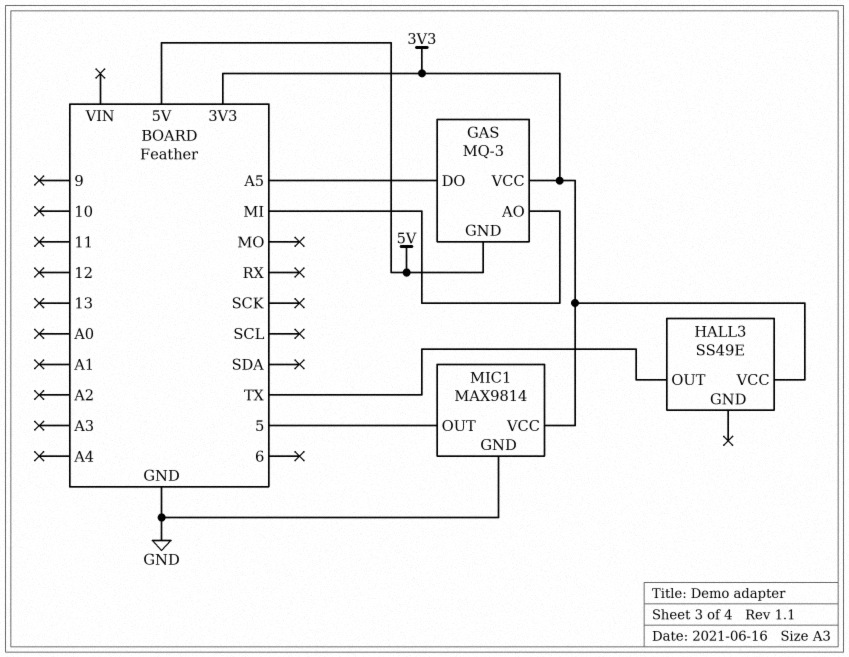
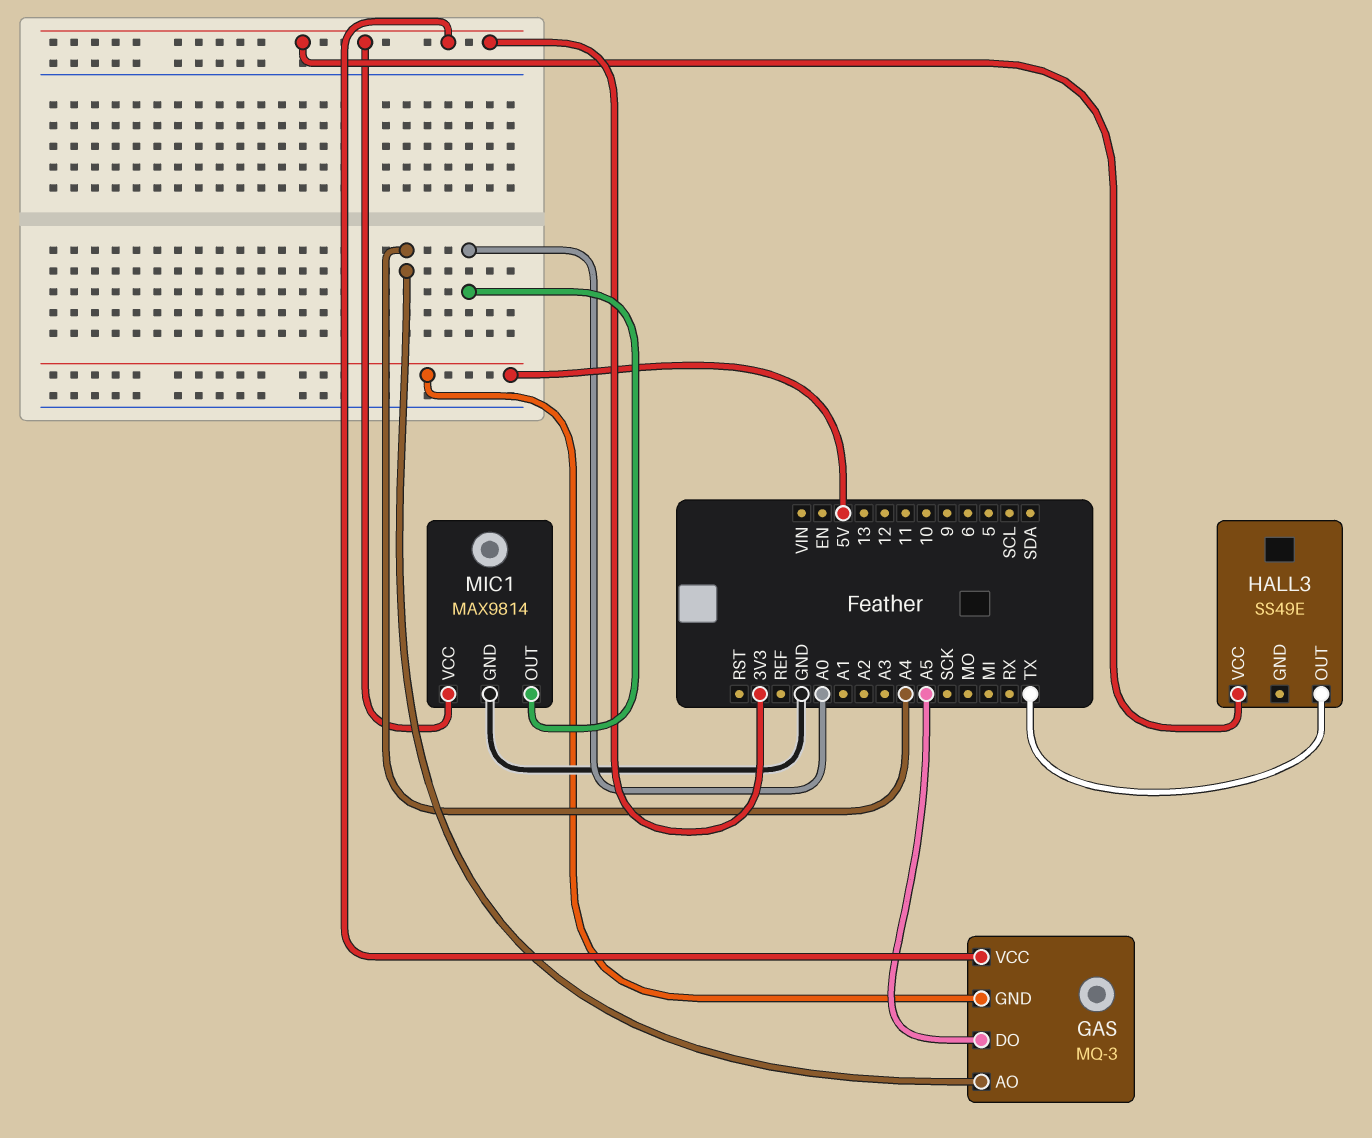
GAS pin AO: MI -> A4
MIC1 pin OUT: 5 -> A0

